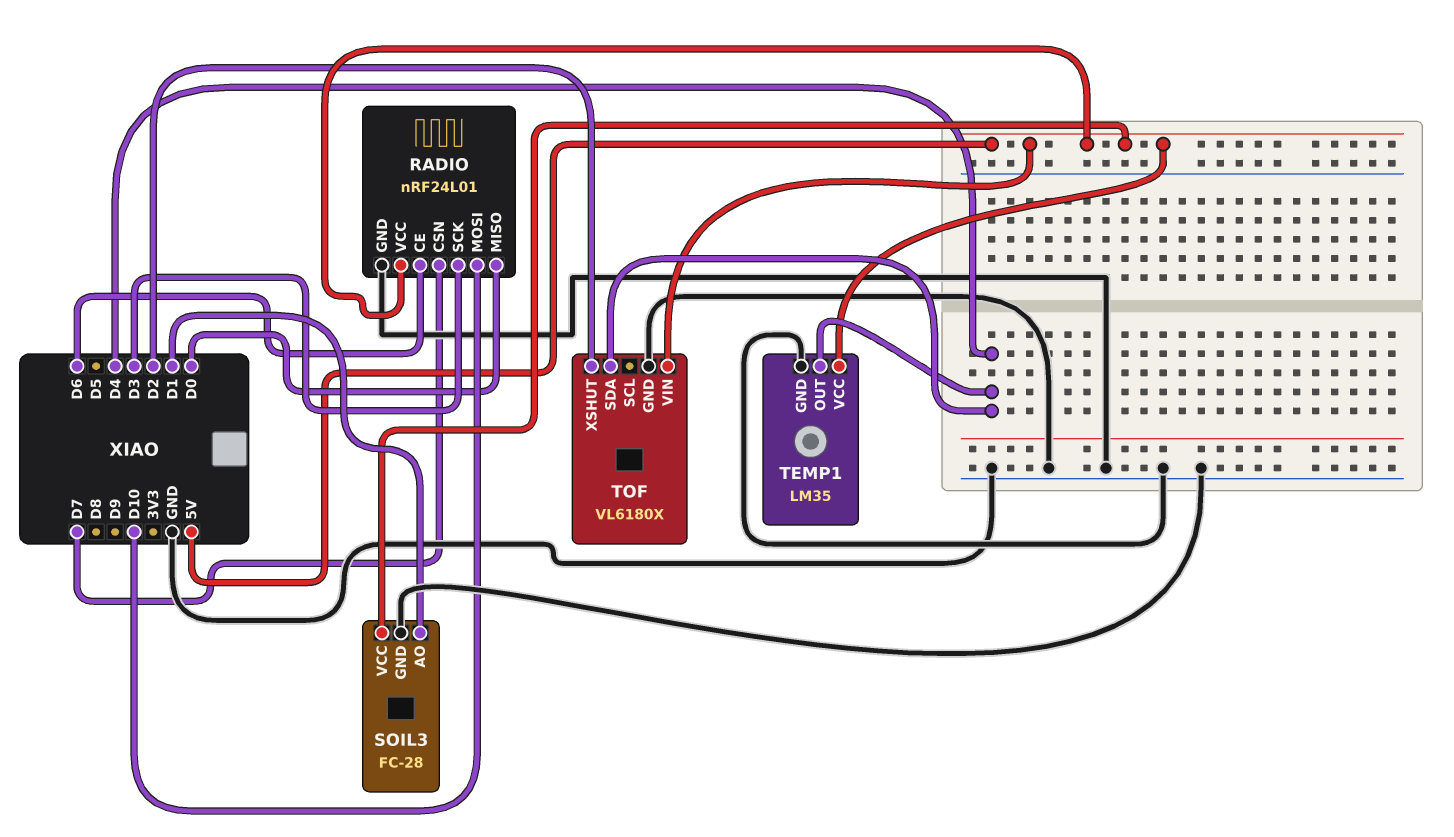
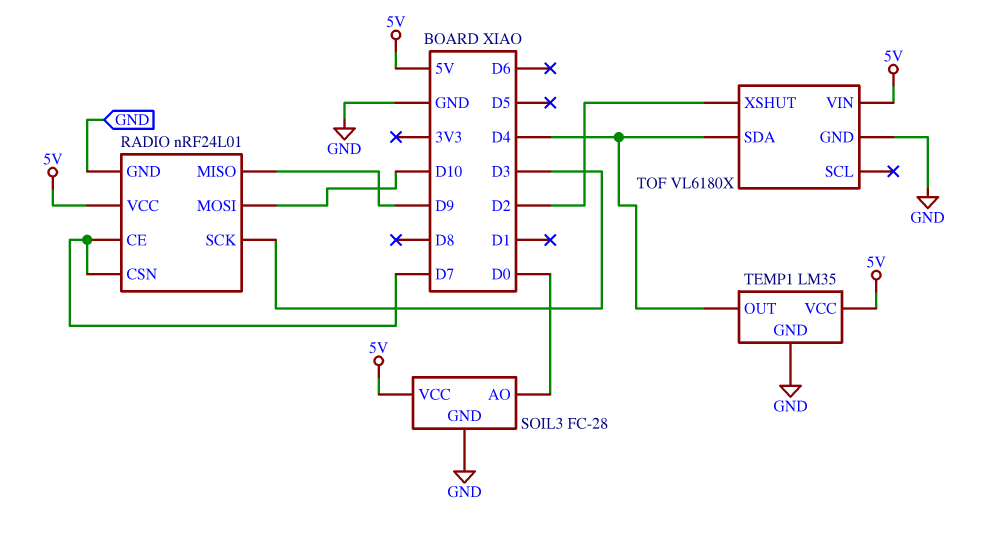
RADIO pin CE: D6 -> D7
RADIO pin MISO: D0 -> D9
SOIL3 pin AO: D1 -> D0

